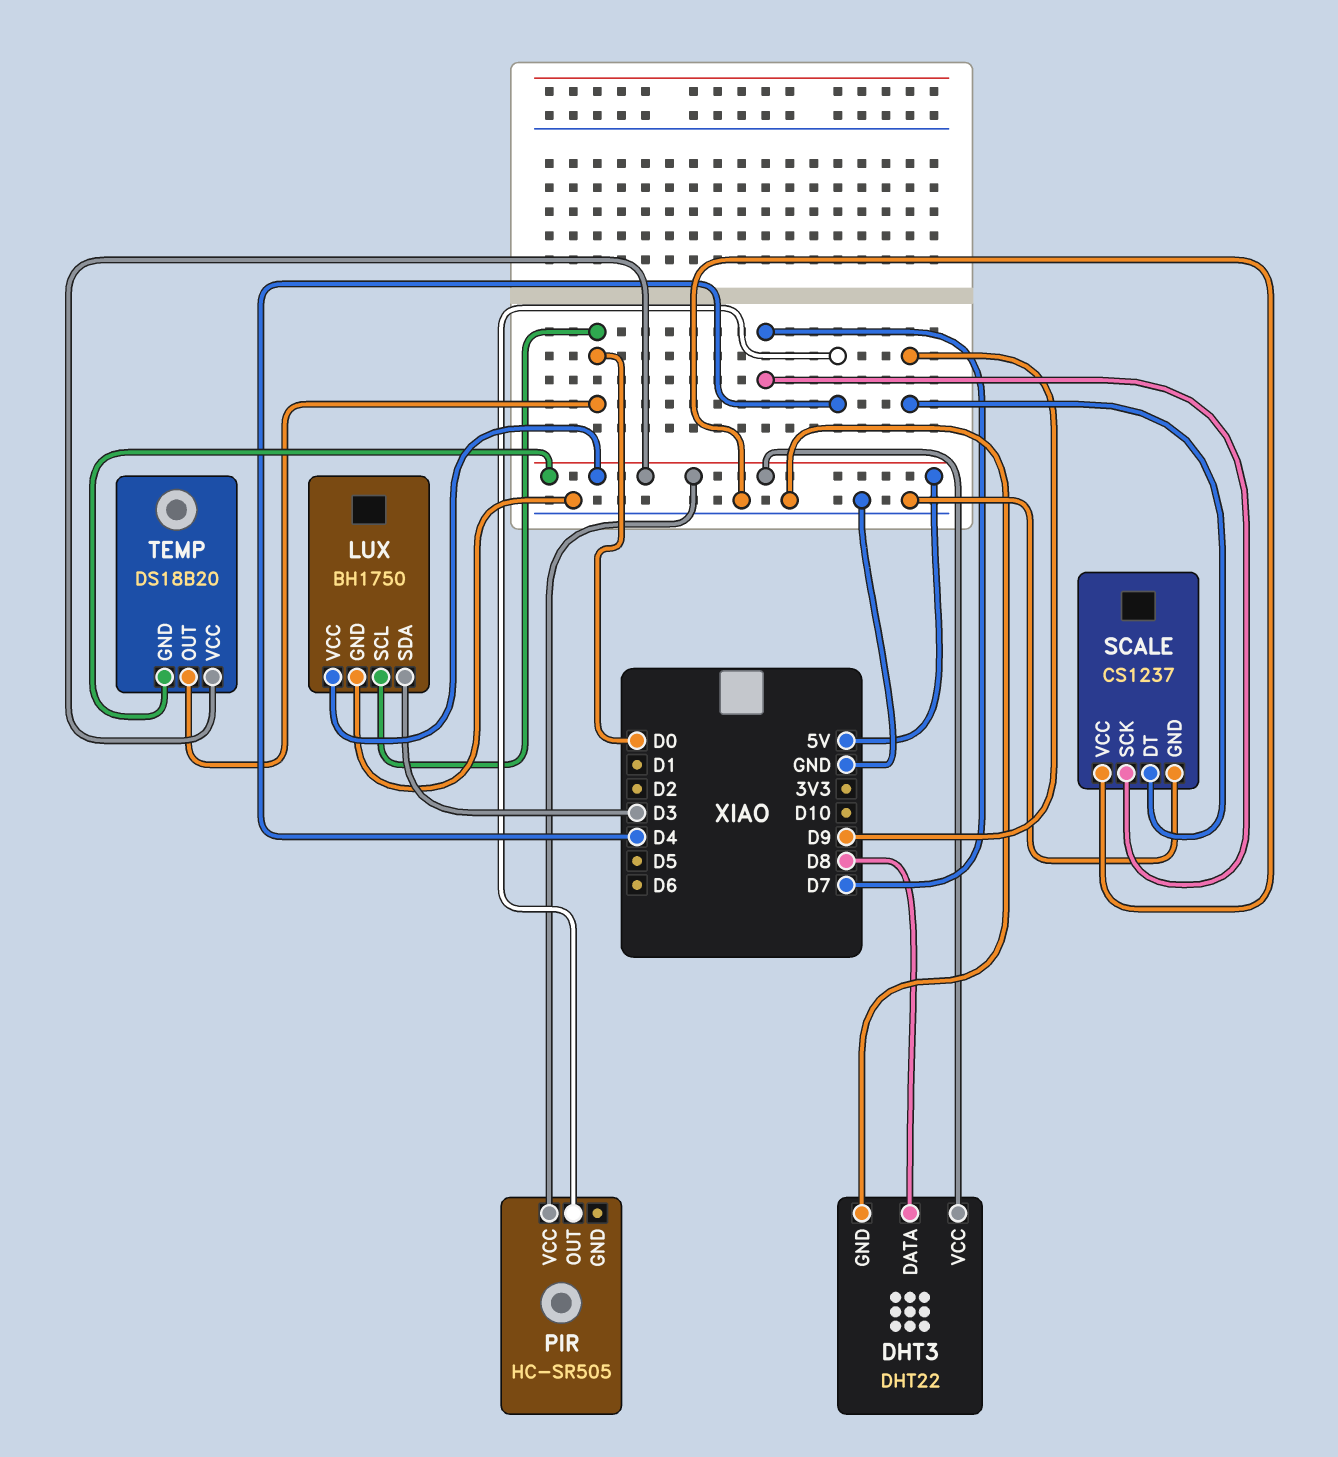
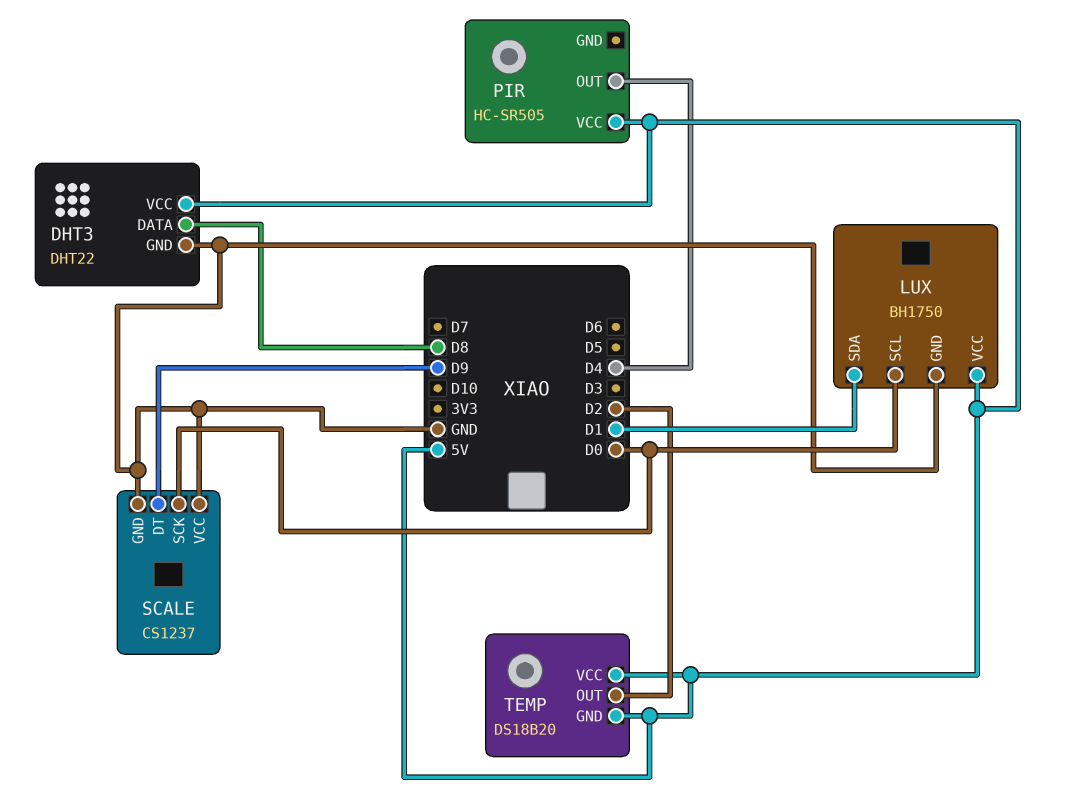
LUX pin SDA: D3 -> D1
SCALE pin SCK: D7 -> D0
TEMP pin OUT: D0 -> D2

